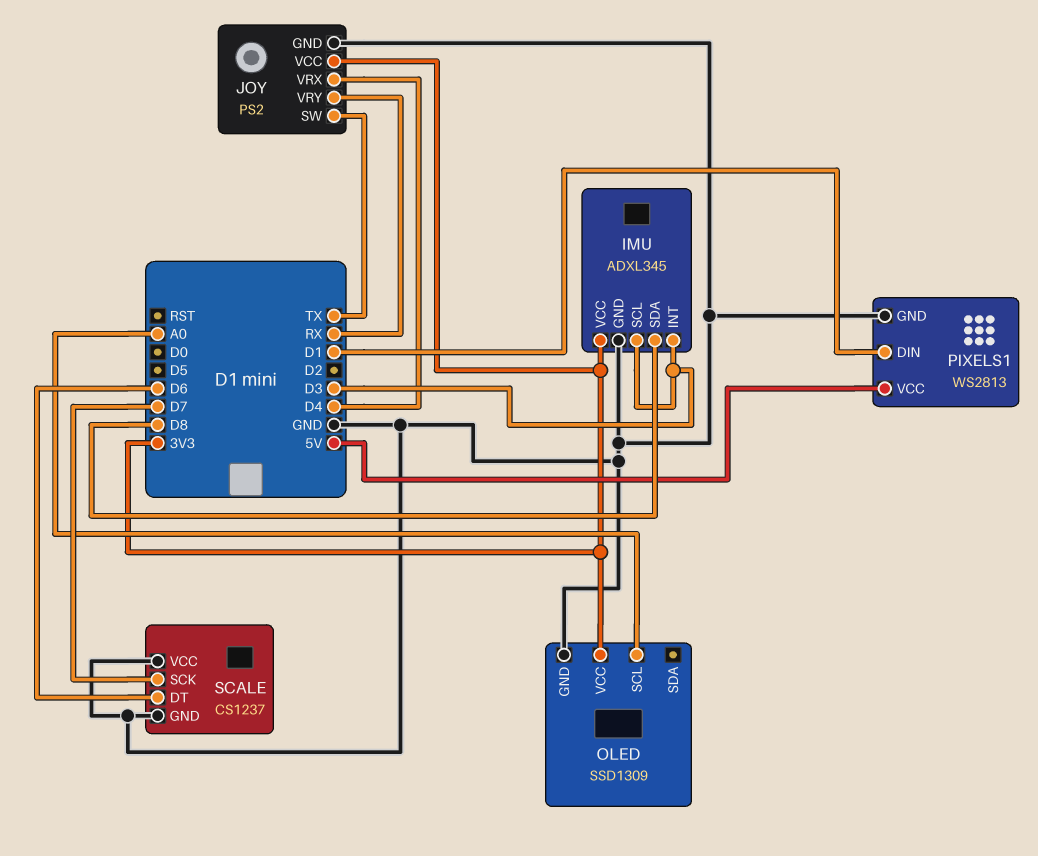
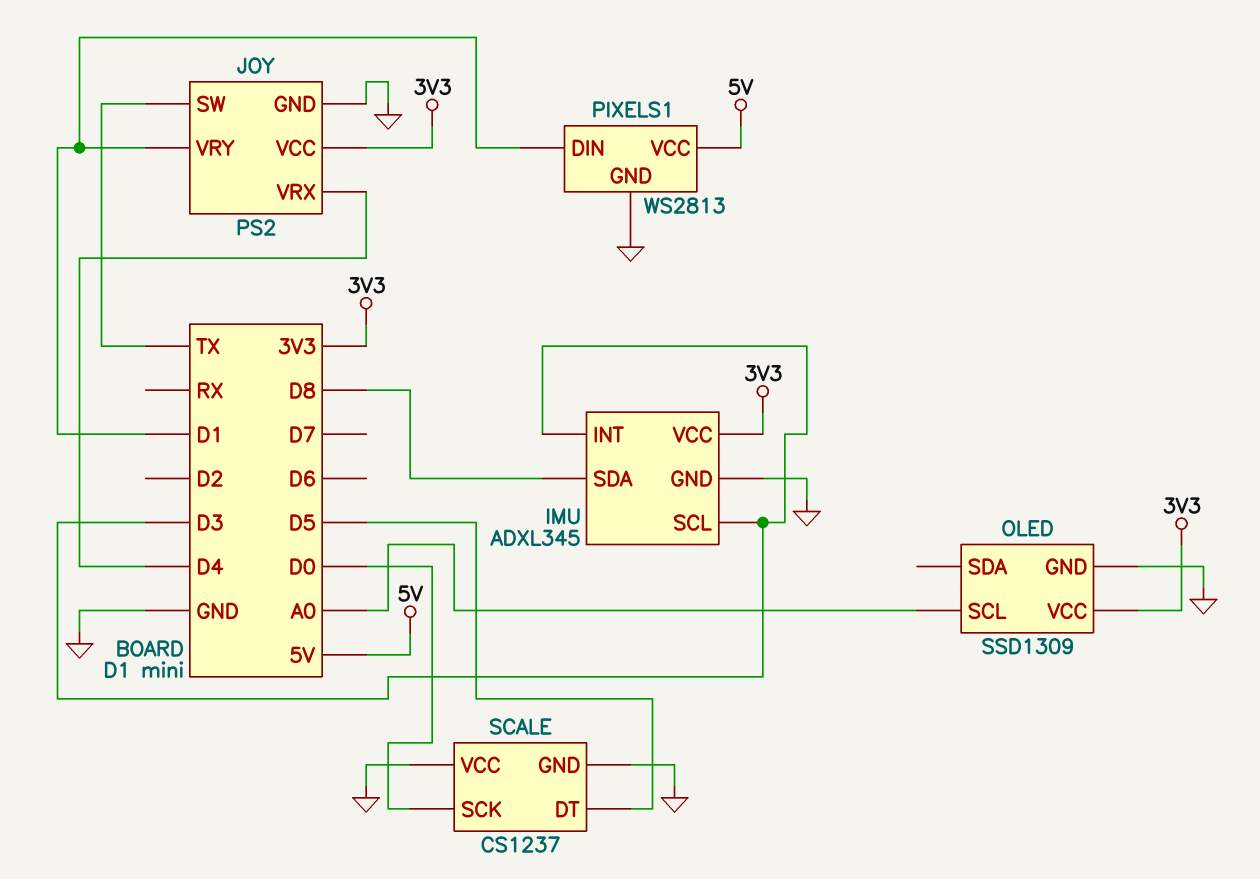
JOY pin VRY: RX -> D1
SCALE pin DT: D6 -> D5
SCALE pin SCK: D7 -> D0

